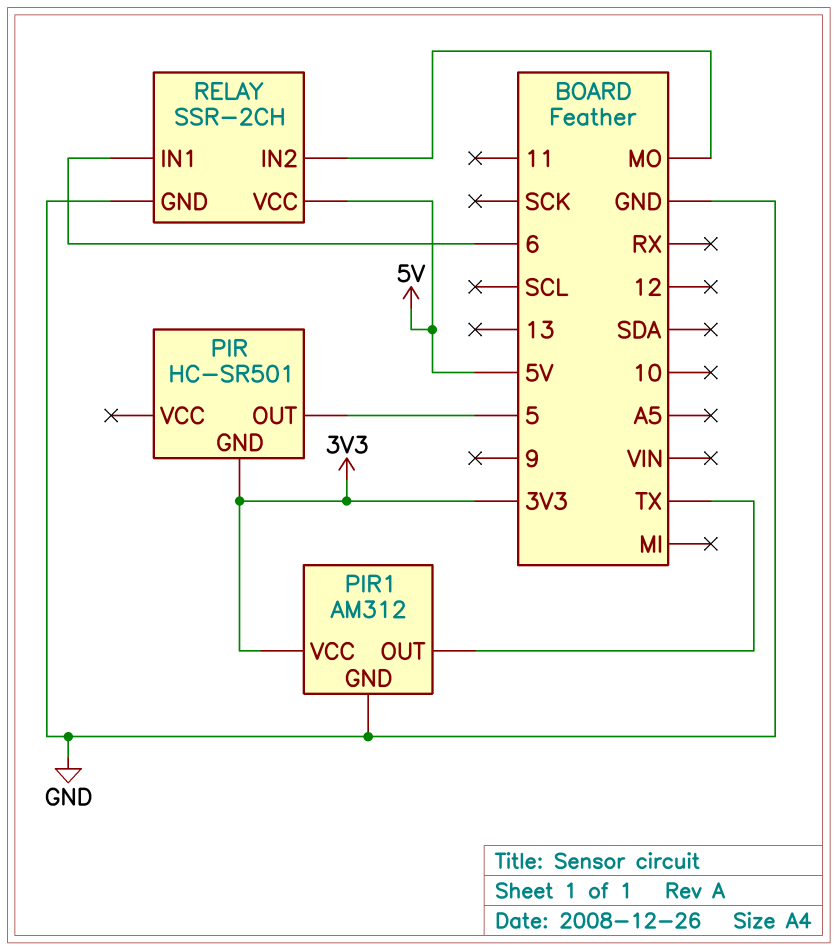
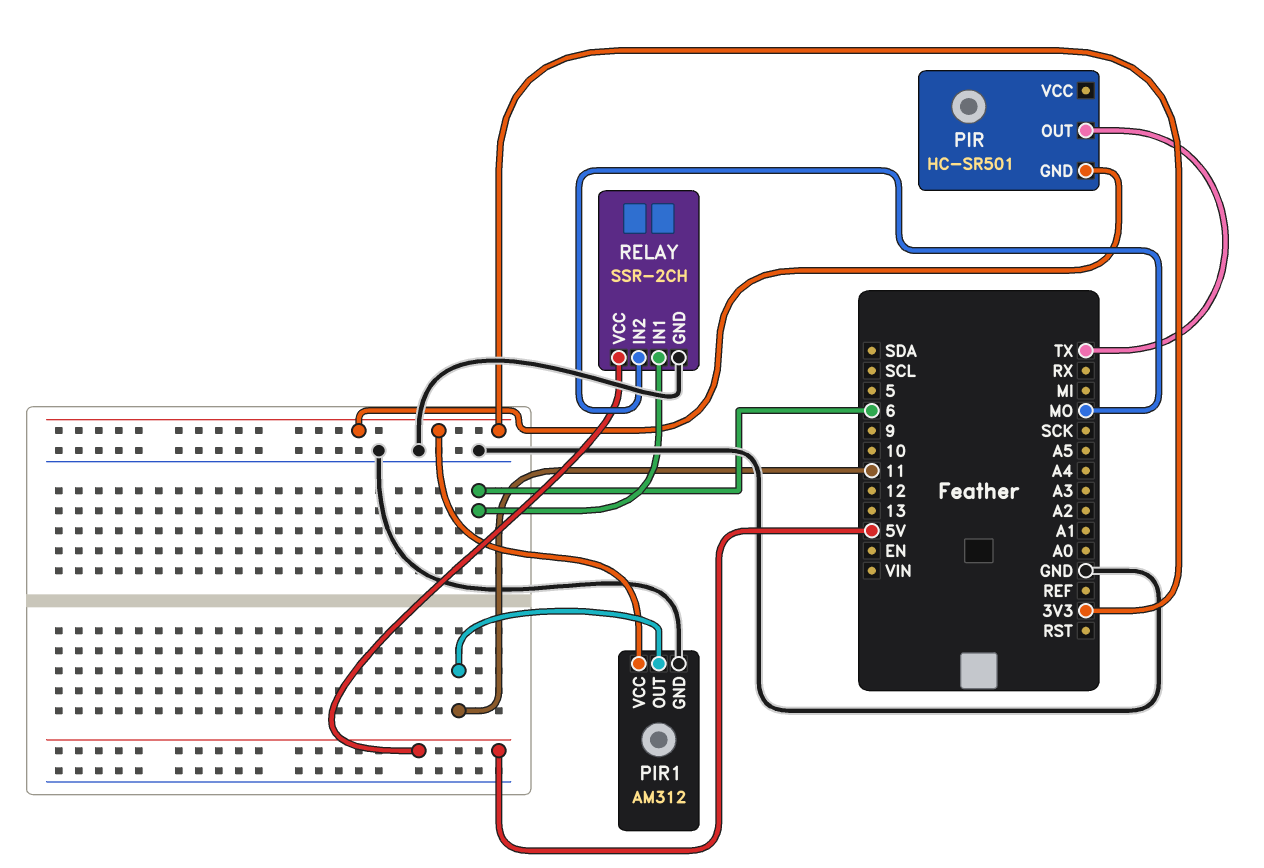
PIR pin OUT: 5 -> TX
PIR1 pin OUT: TX -> 11

